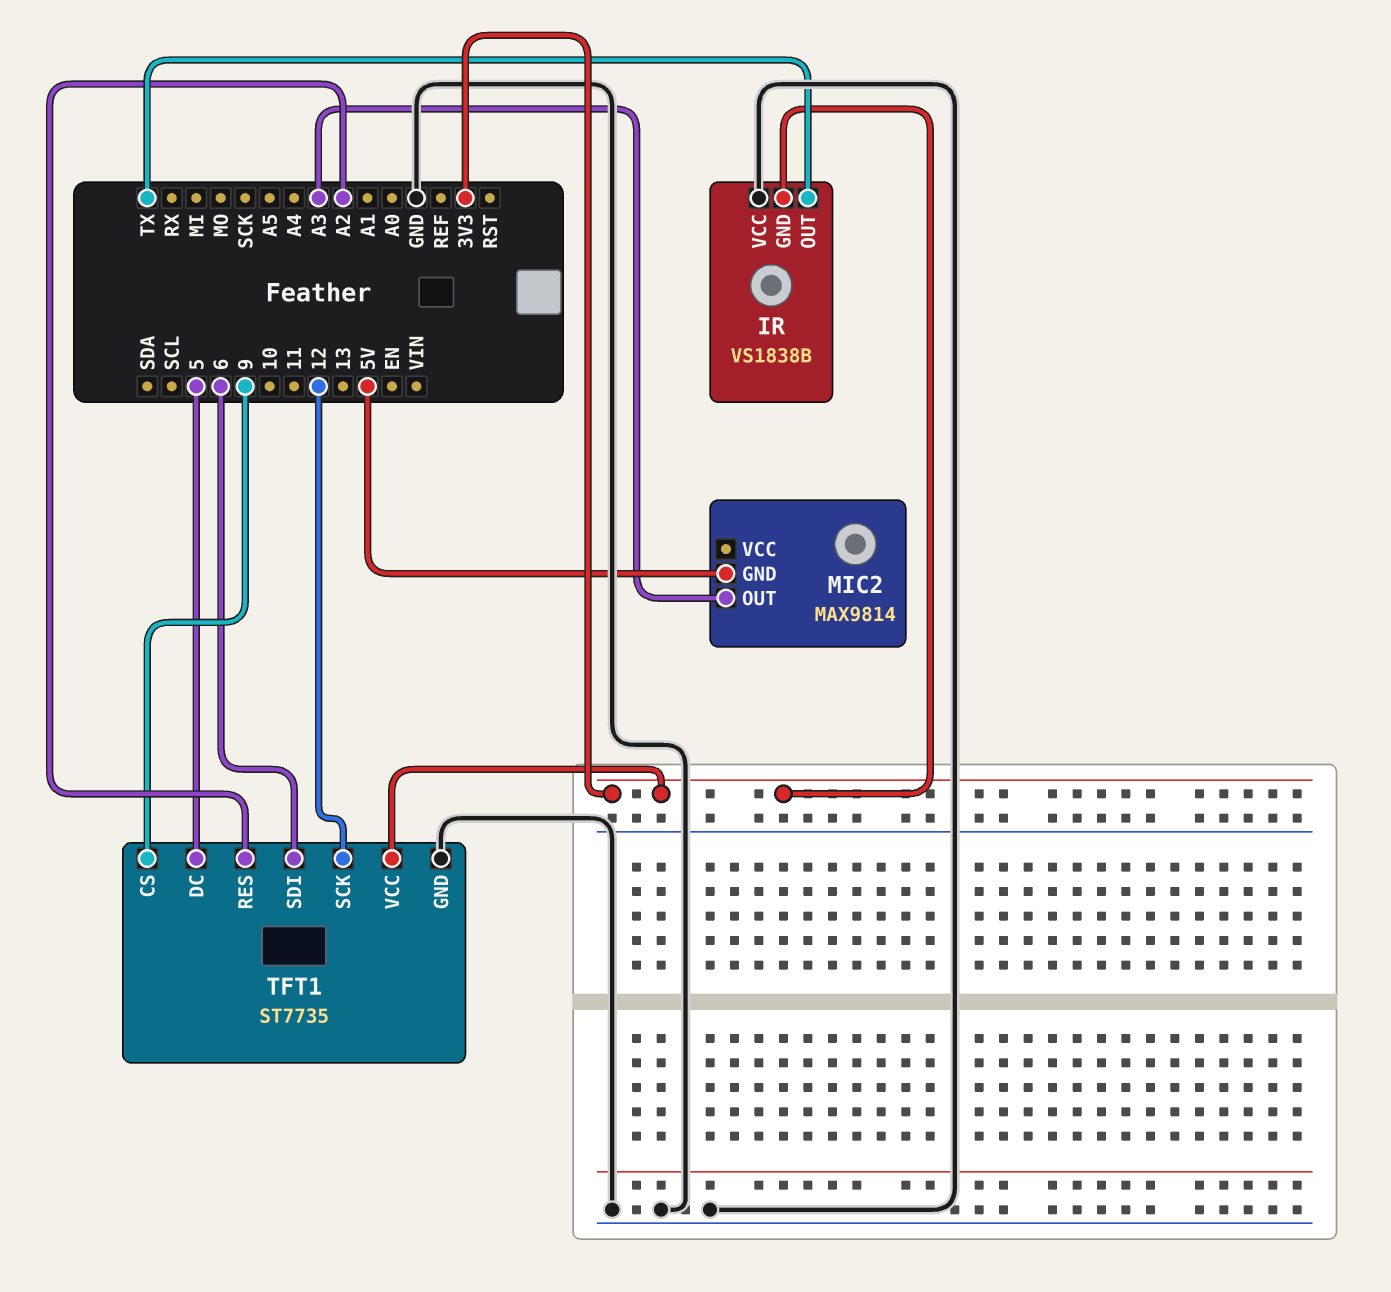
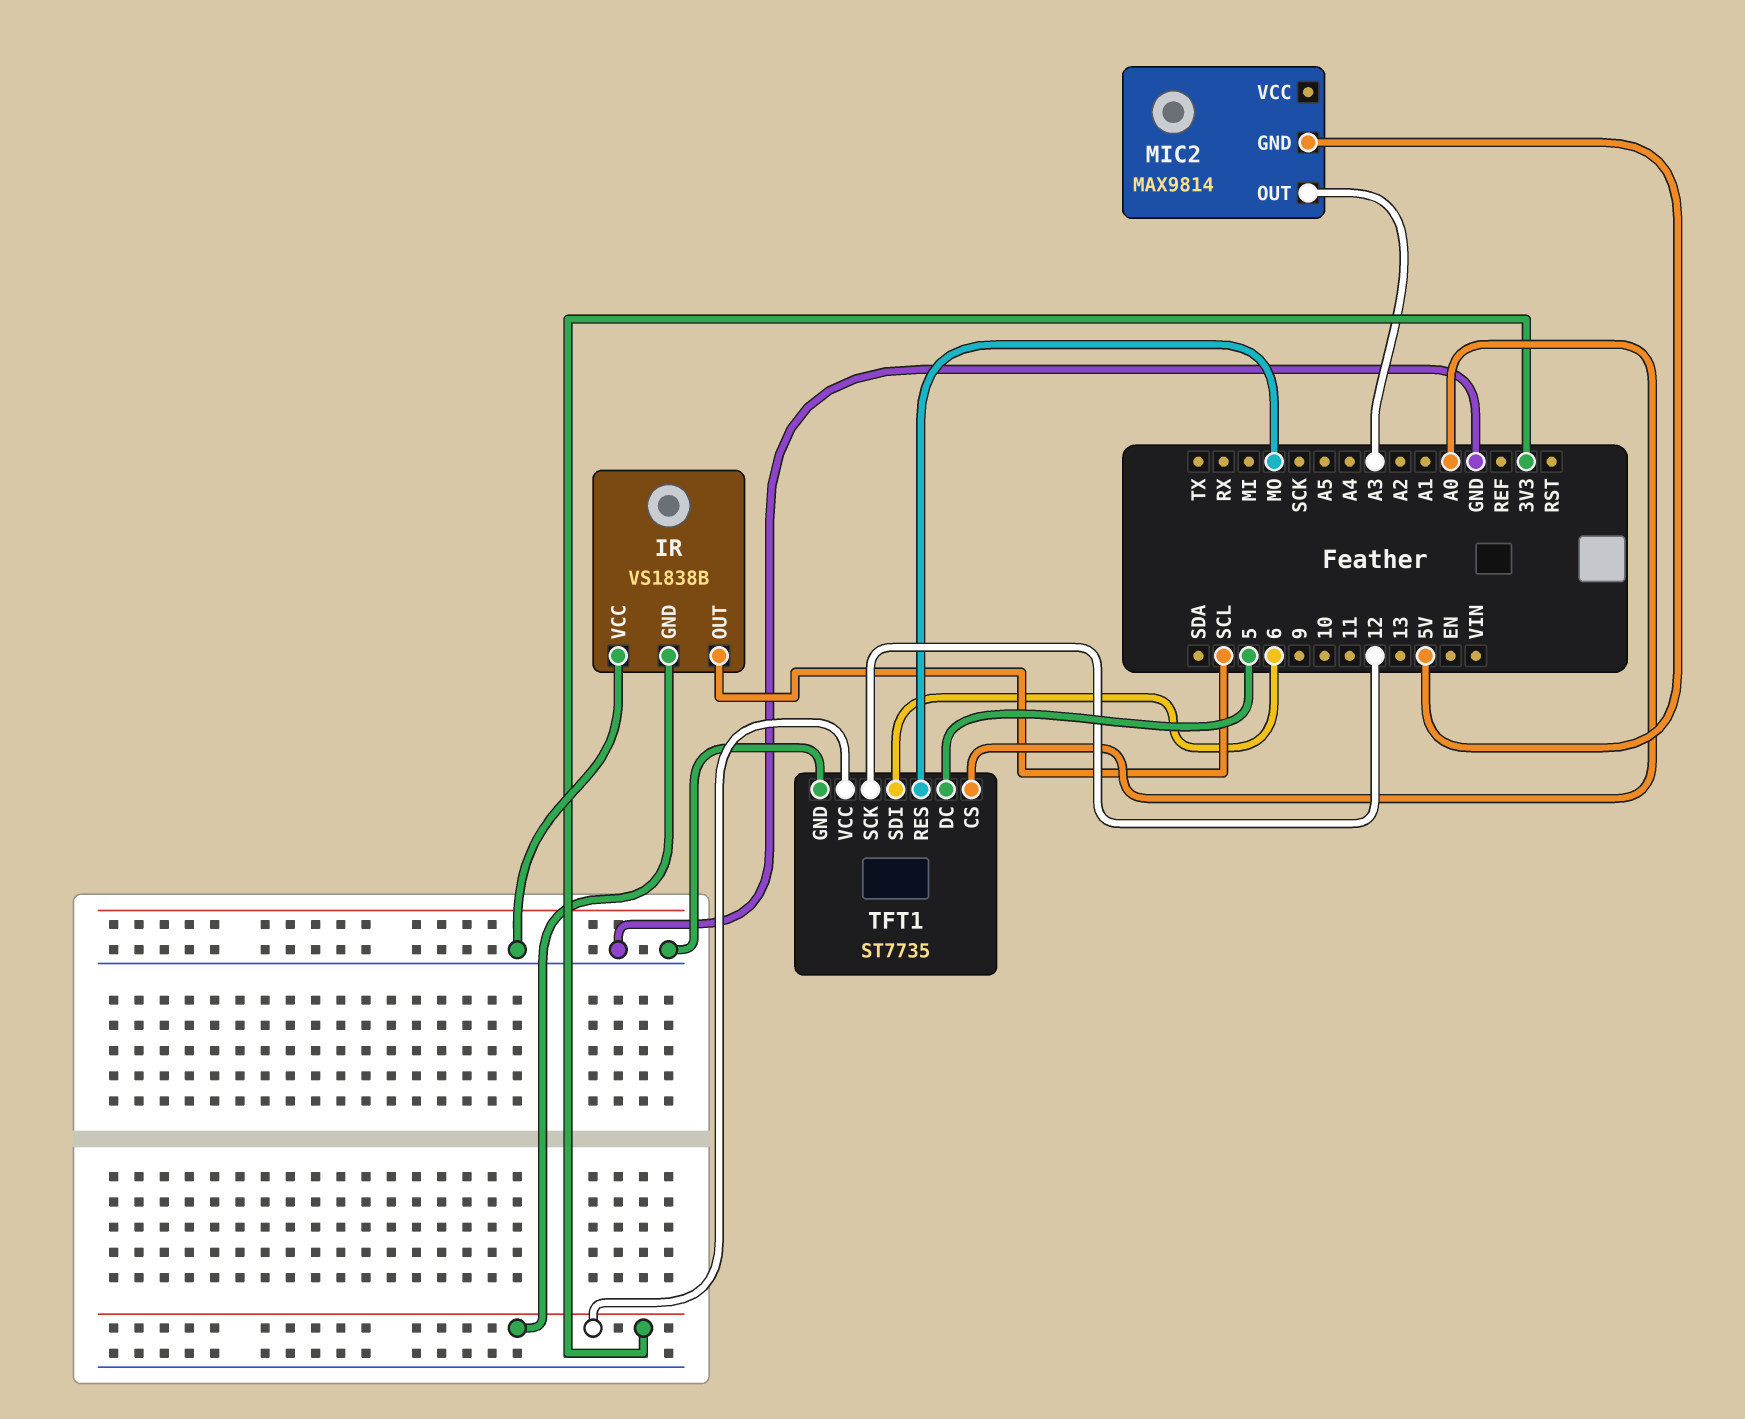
IR pin OUT: TX -> SCL
TFT1 pin CS: 9 -> A0
TFT1 pin RES: A2 -> MO

